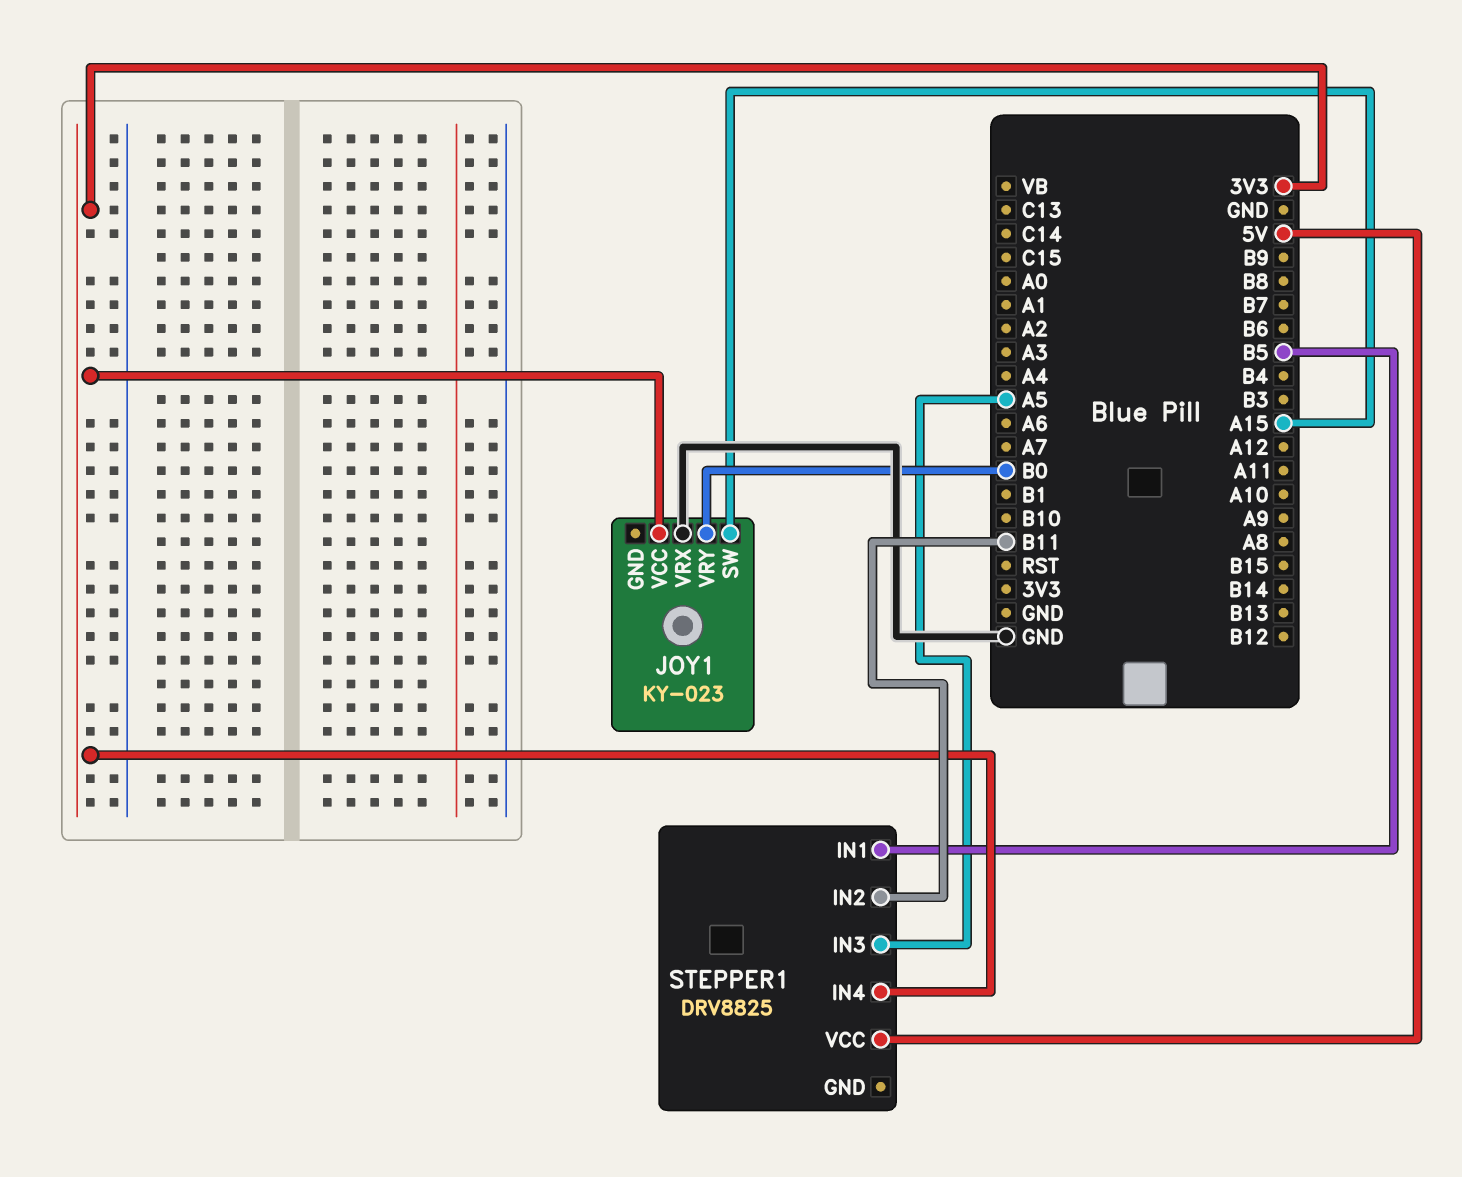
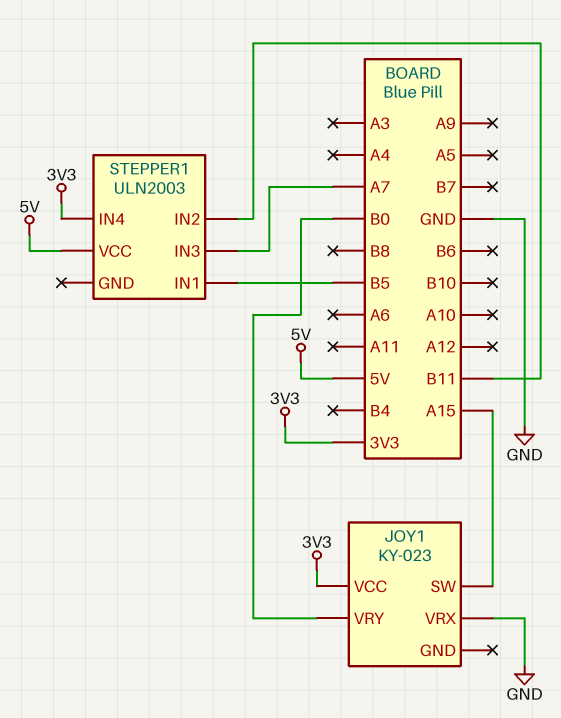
STEPPER1: DRV8825 -> ULN2003
STEPPER1 pin IN3: A5 -> A7

